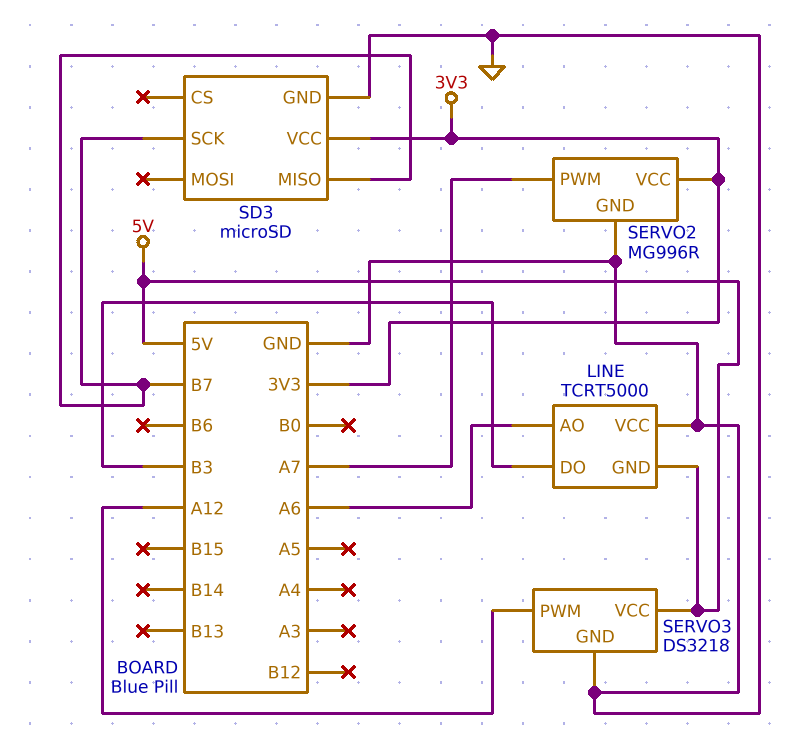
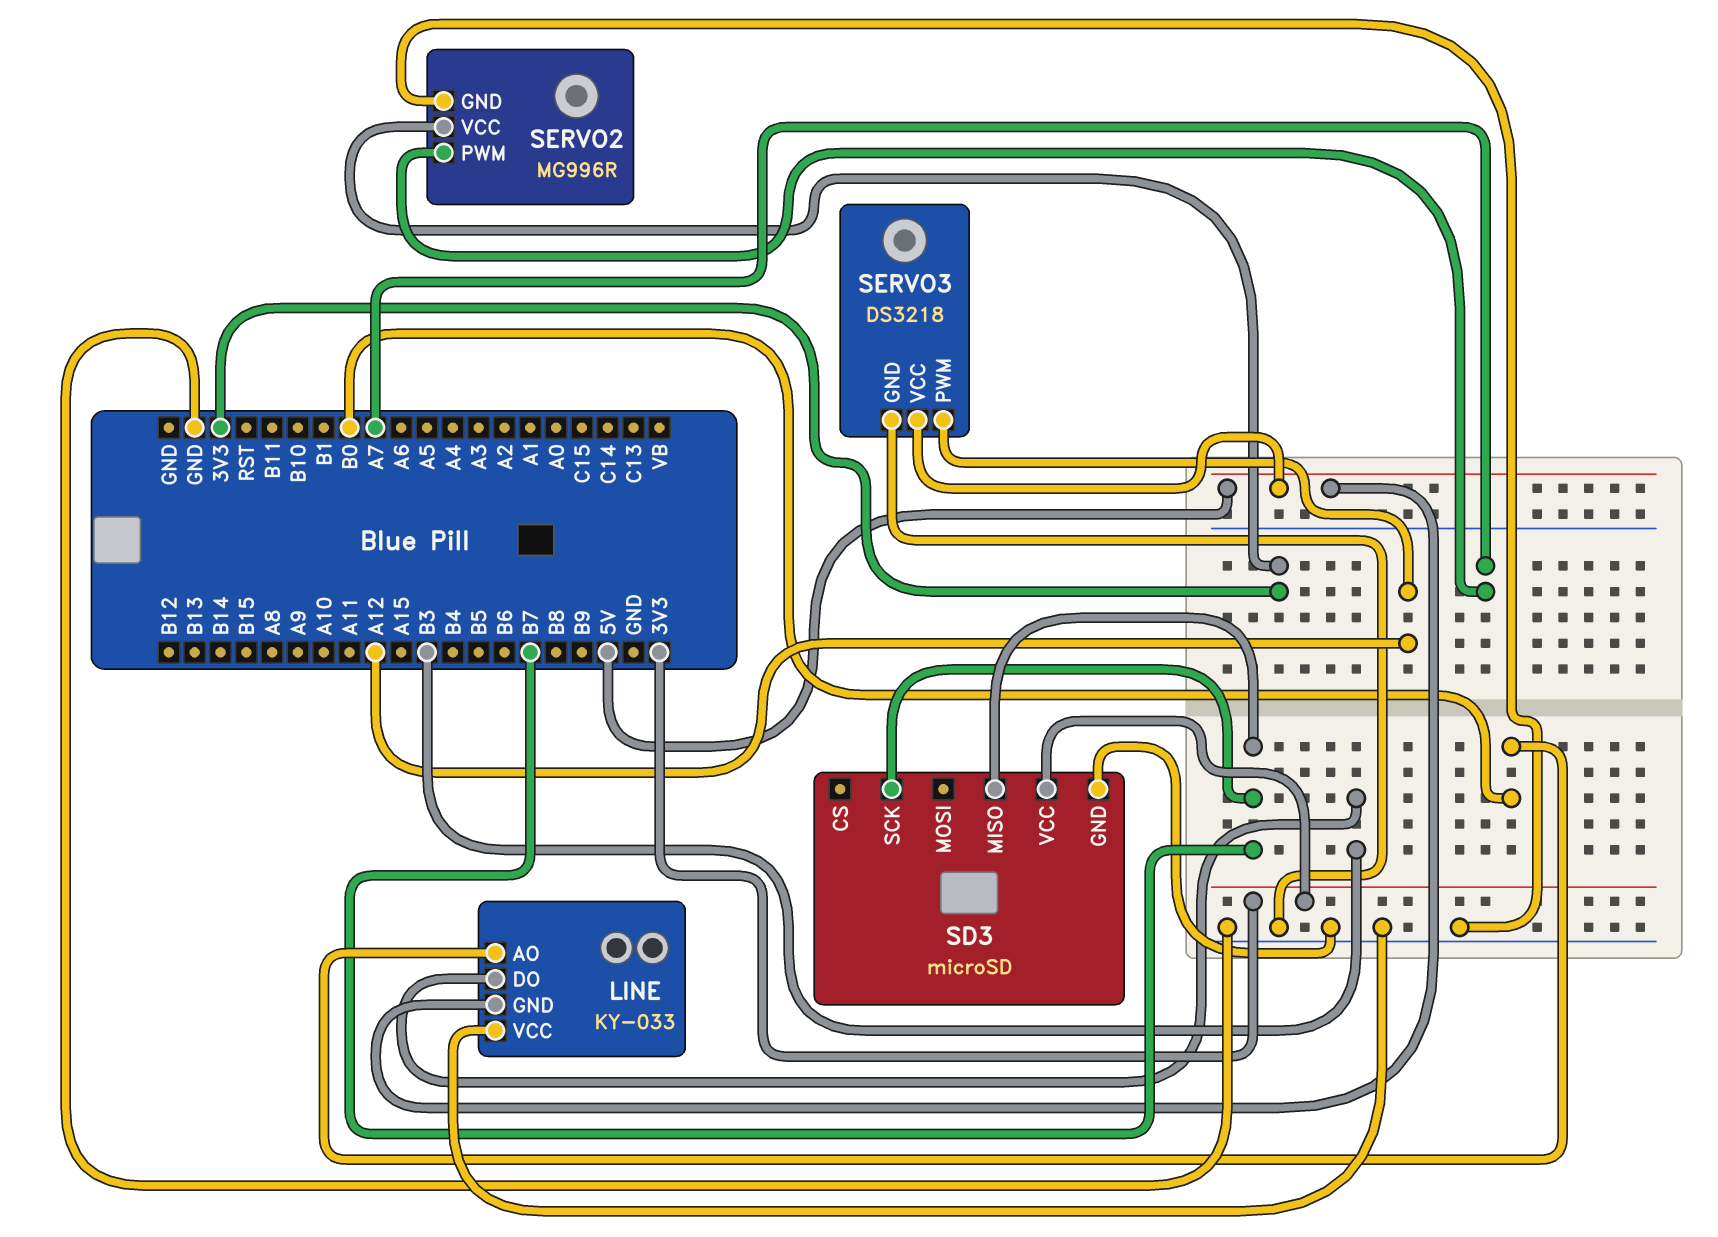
LINE: TCRT5000 -> KY-033
LINE pin AO: A6 -> B0

